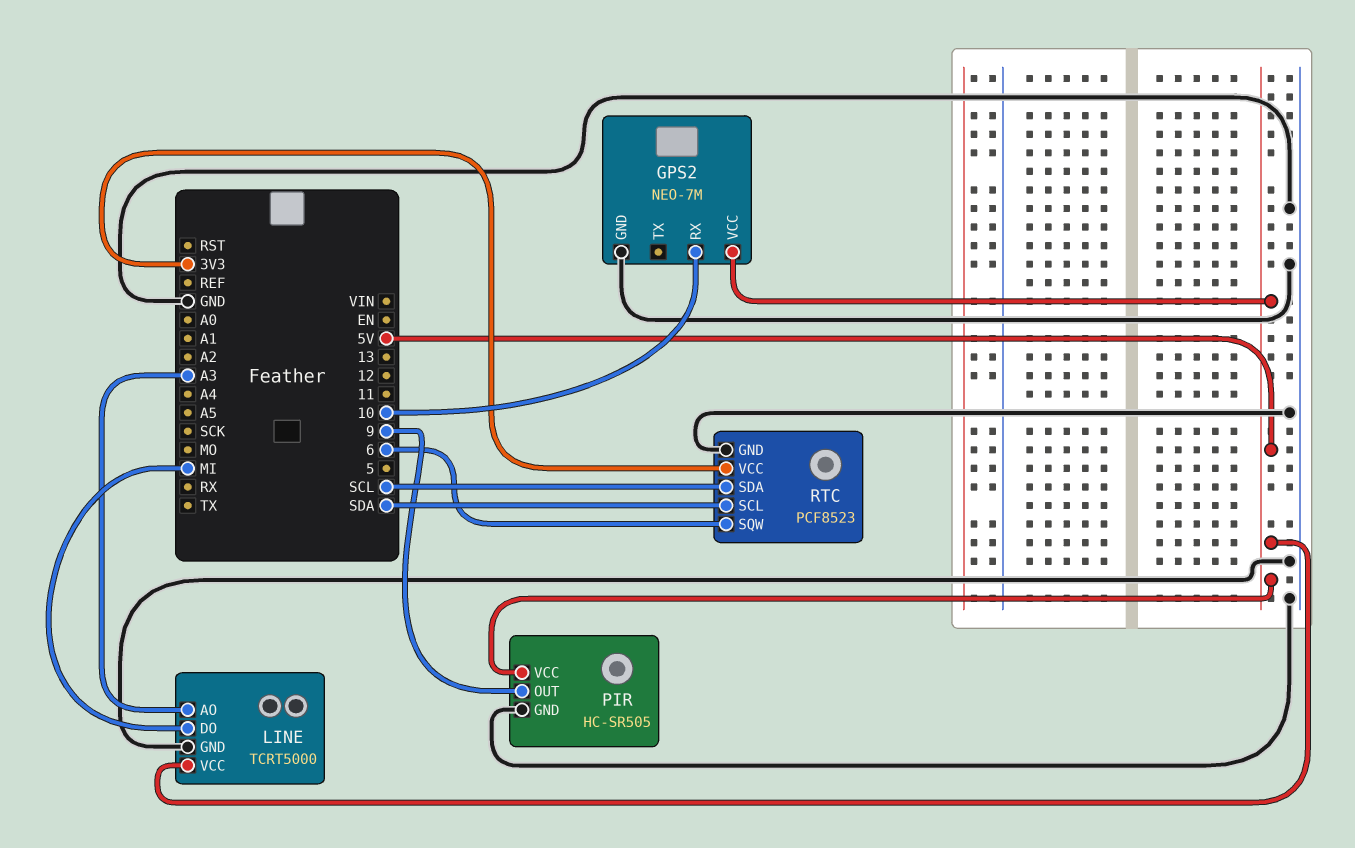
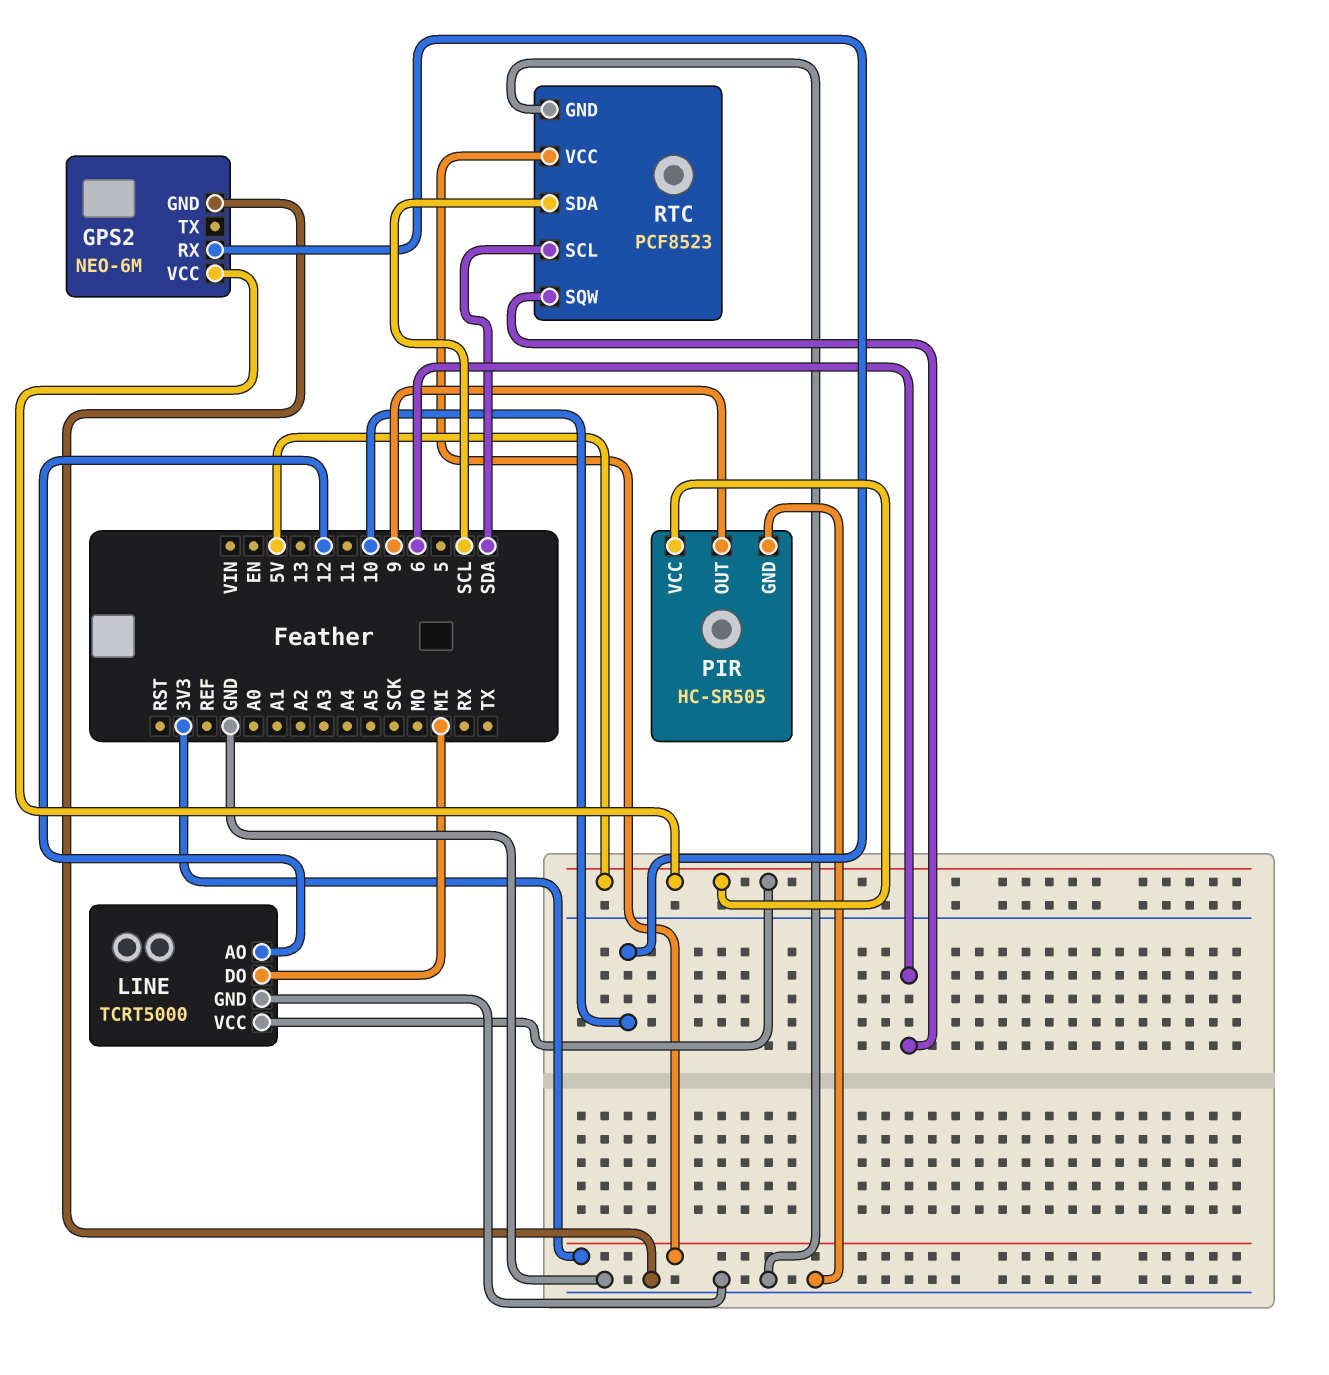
GPS2: NEO-7M -> NEO-6M
LINE pin AO: A3 -> 12

